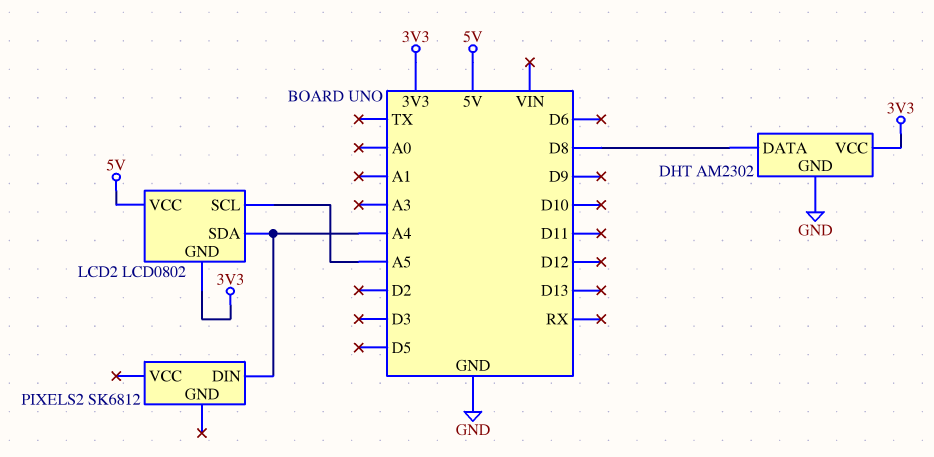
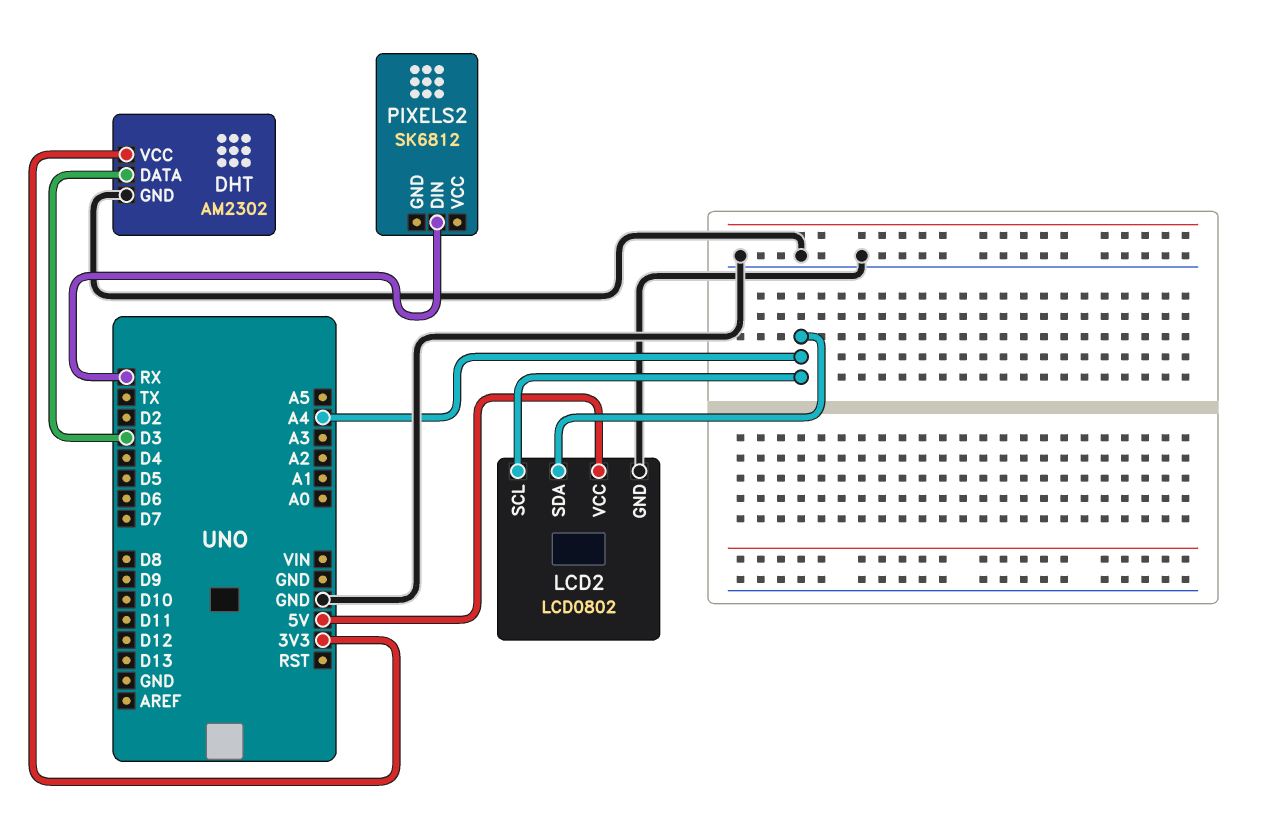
DHT pin DATA: D8 -> D3
LCD2 pin GND: 3V3 -> GND
LCD2 pin SCL: A5 -> A4
PIXELS2 pin DIN: A4 -> RX

